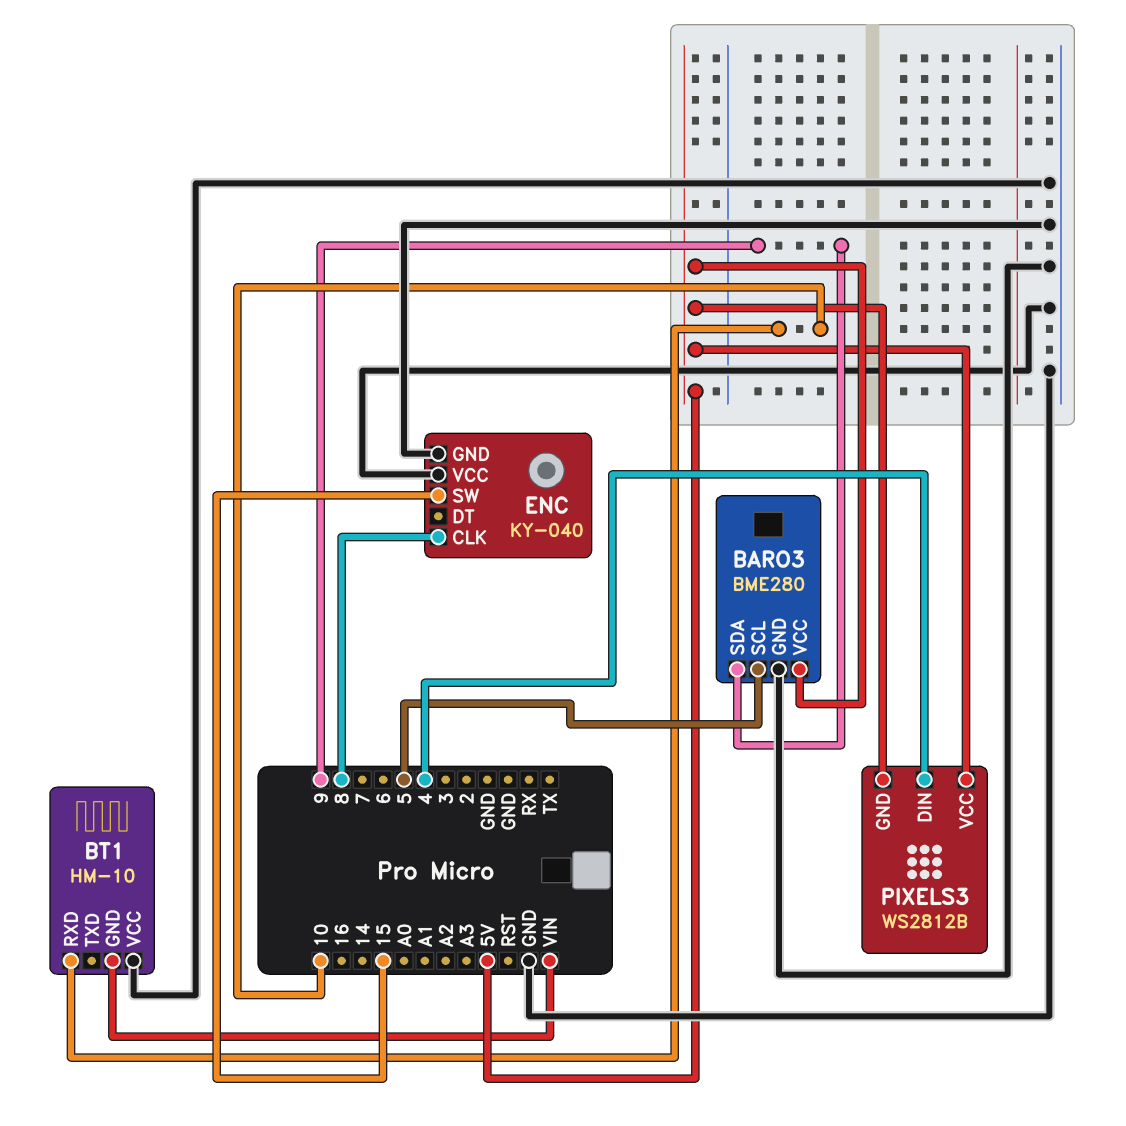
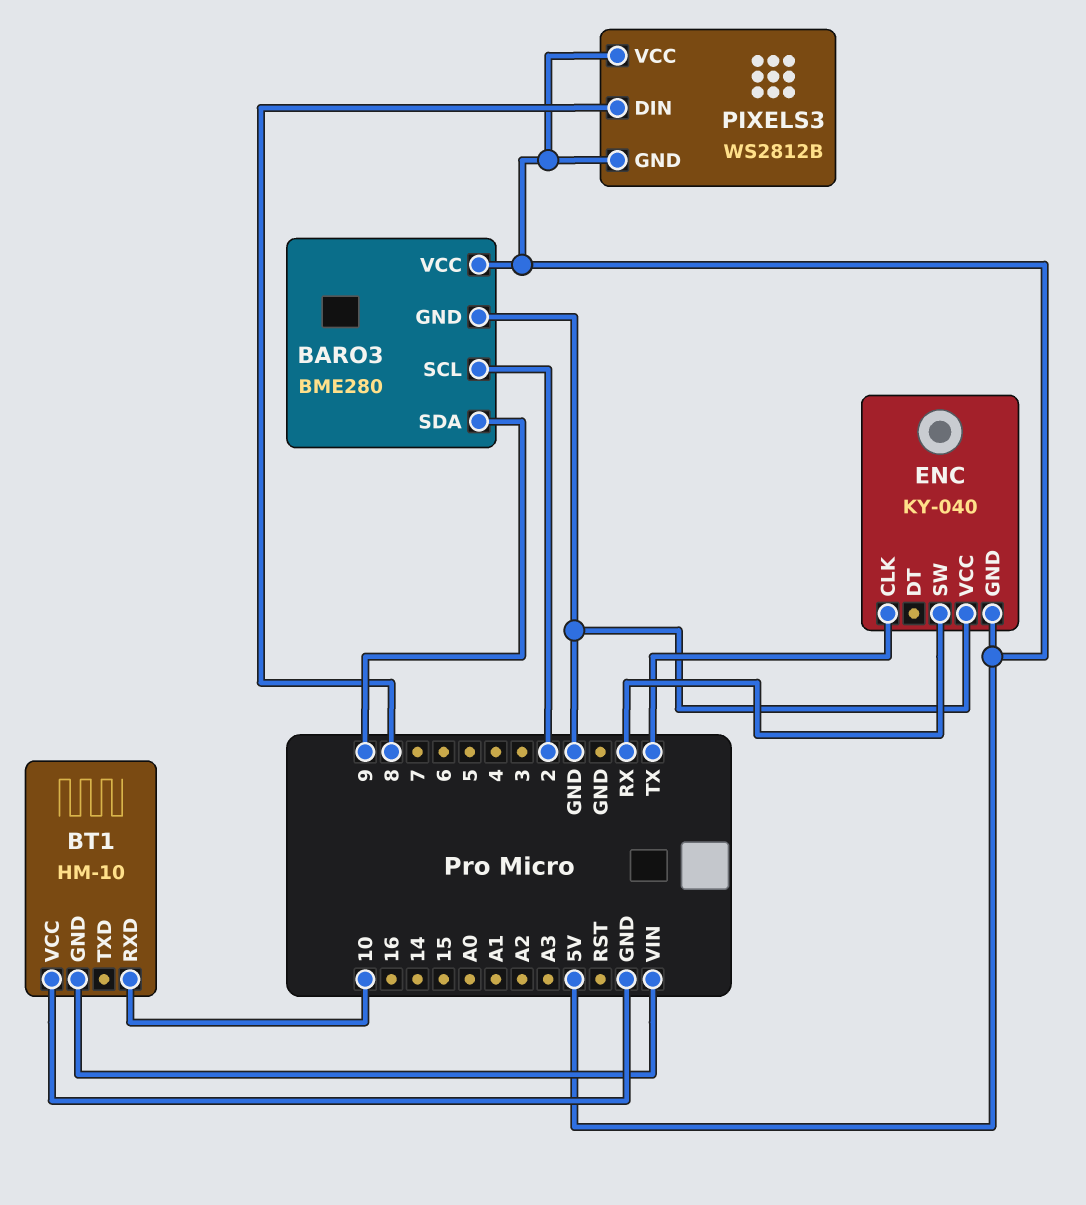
BARO3 pin SCL: 5 -> 2
ENC pin CLK: 8 -> TX
ENC pin GND: GND -> 5V
ENC pin SW: 15 -> RX
PIXELS3 pin DIN: 4 -> 8

